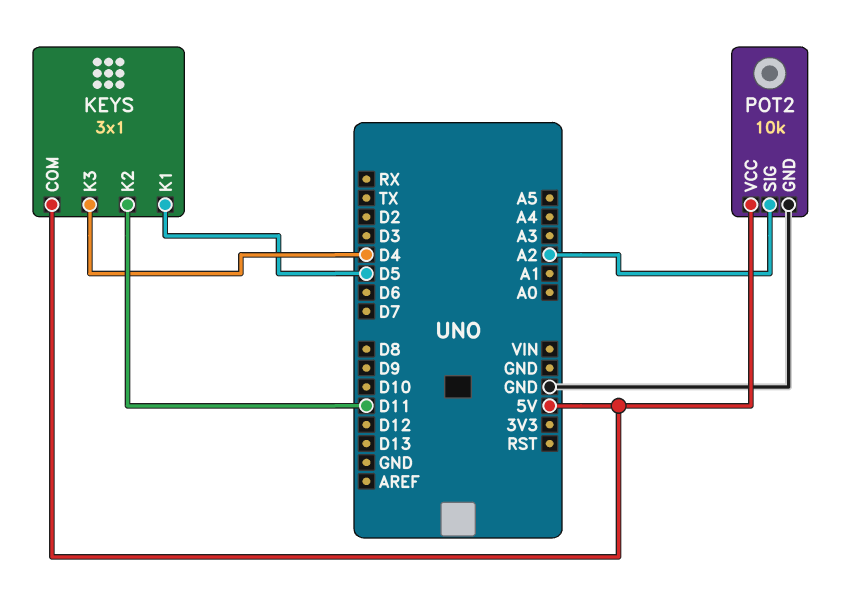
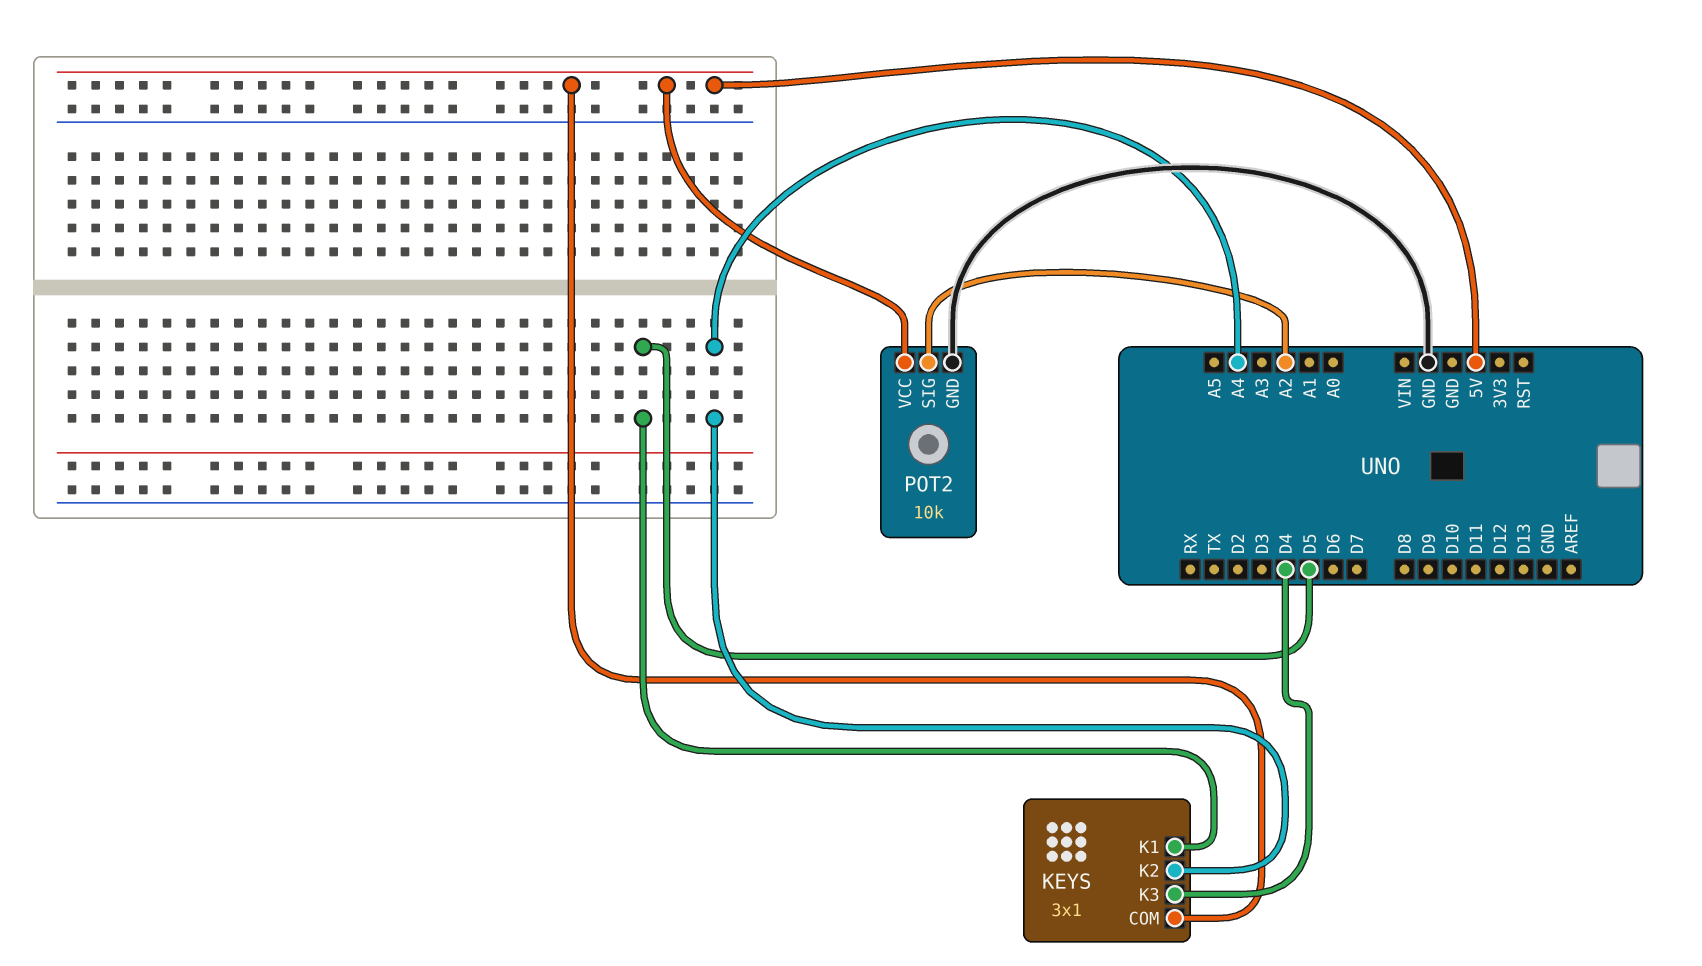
KEYS pin K2: D11 -> A4

